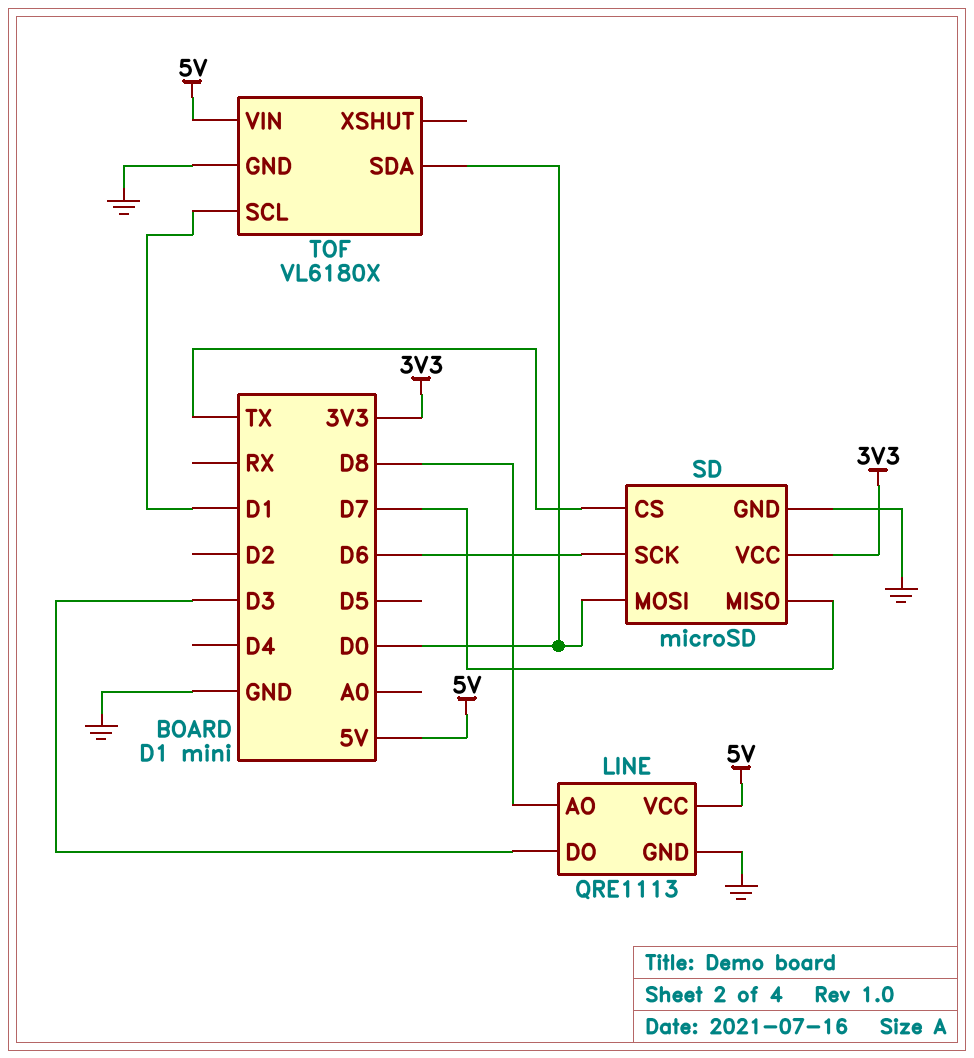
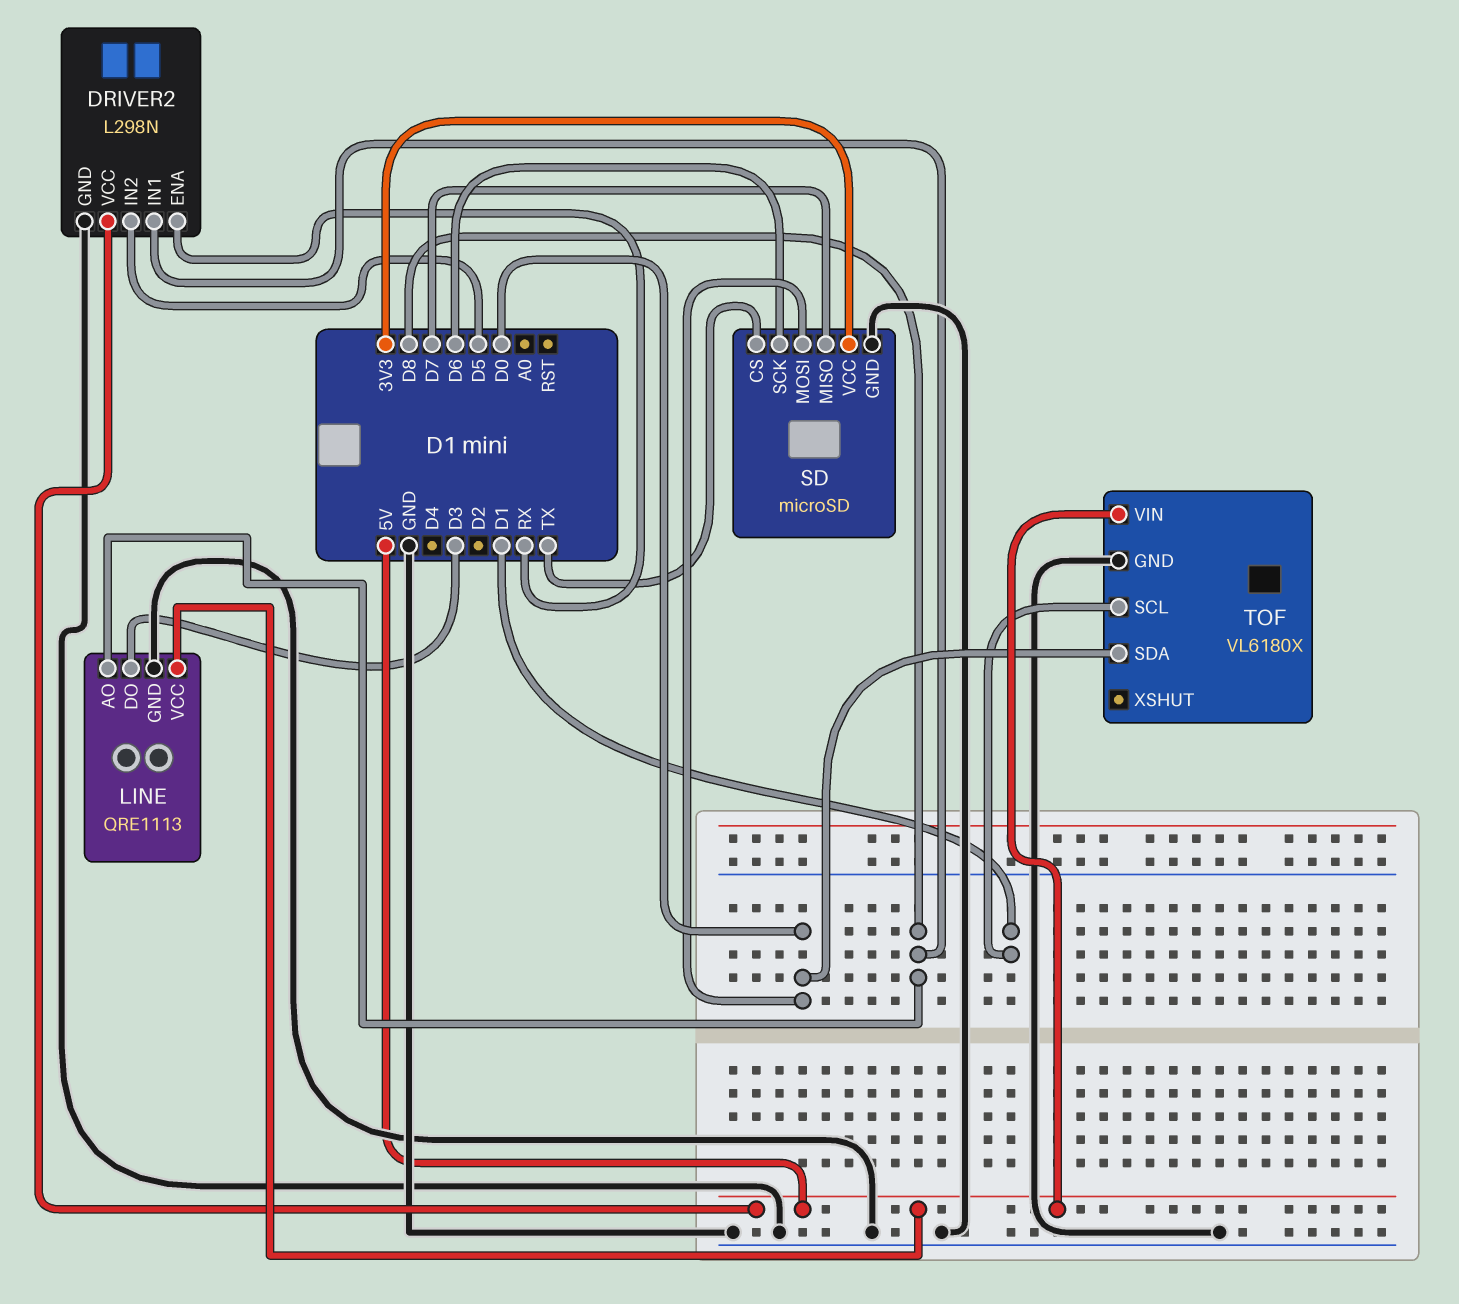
DRIVER2: none -> L298N
DRIVER2 pin ENA: none -> RX
DRIVER2 pin GND: none -> GND
DRIVER2 pin IN1: none -> D8
DRIVER2 pin IN2: none -> D5
DRIVER2 pin VCC: none -> 5V

